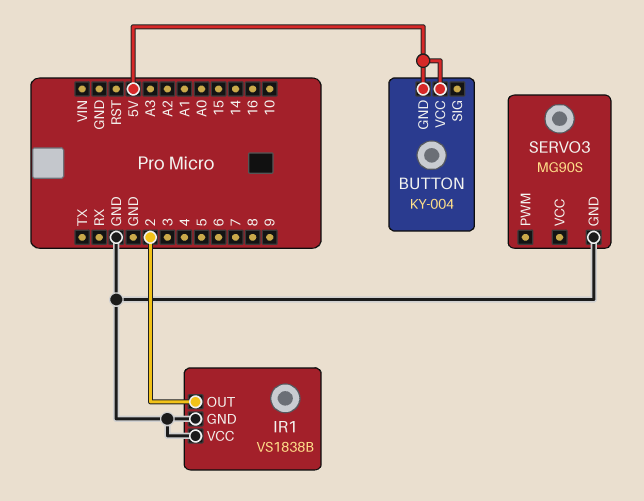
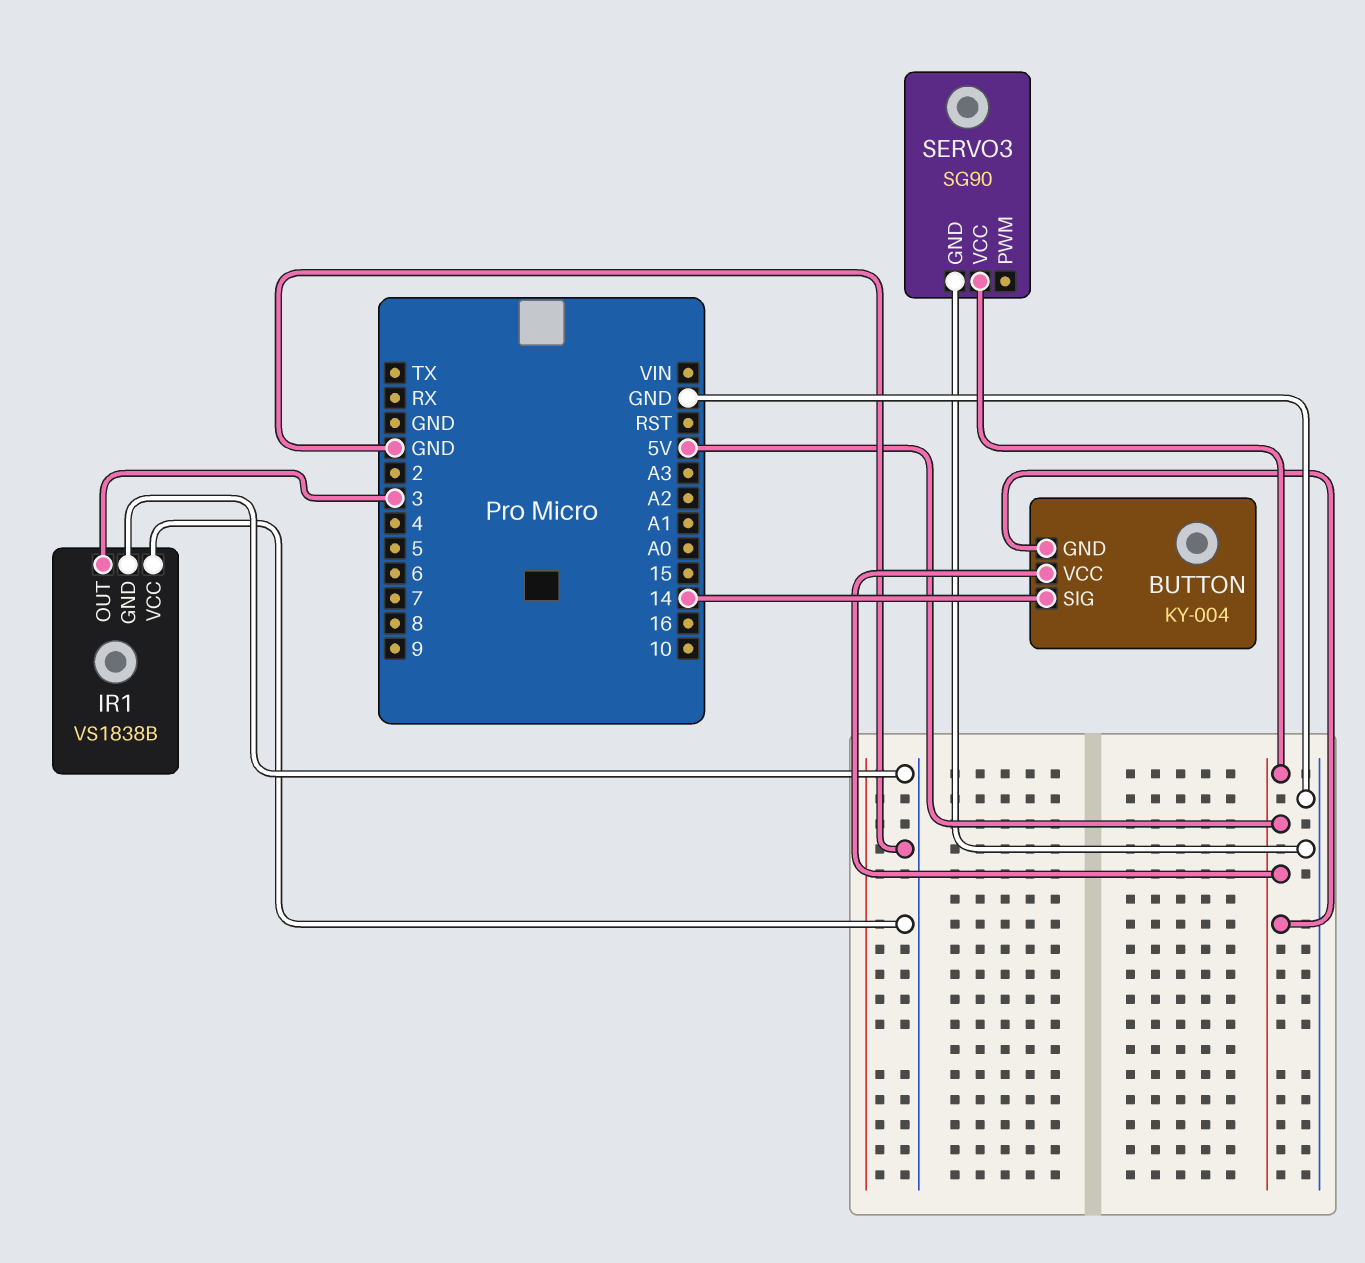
BUTTON pin SIG: none -> 14
IR1 pin OUT: 2 -> 3
SERVO3: MG90S -> SG90
SERVO3 pin VCC: none -> 5V

